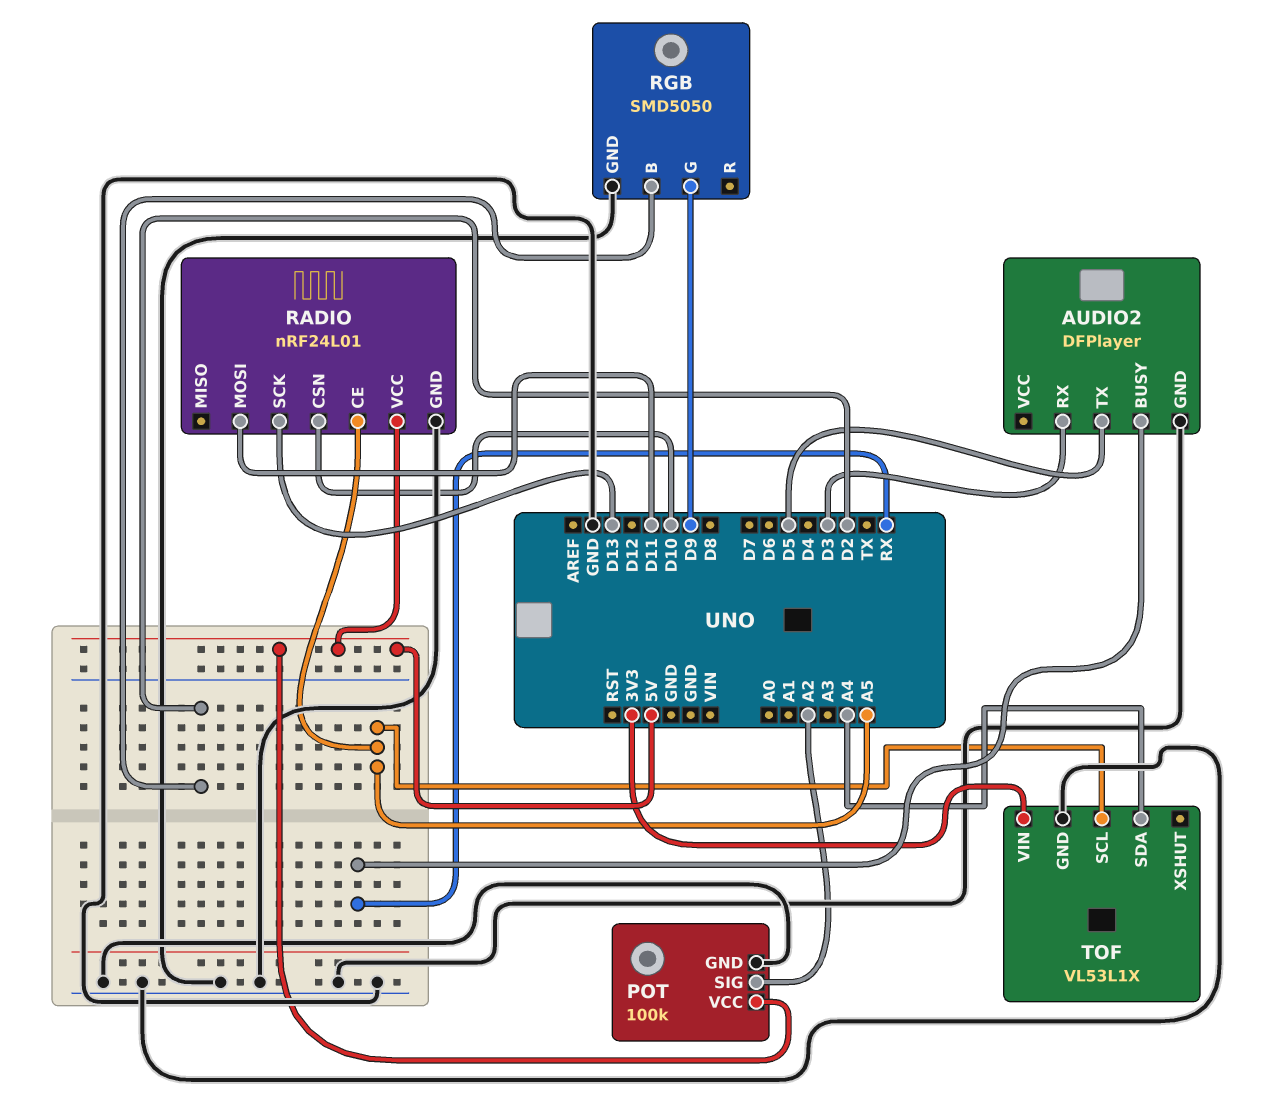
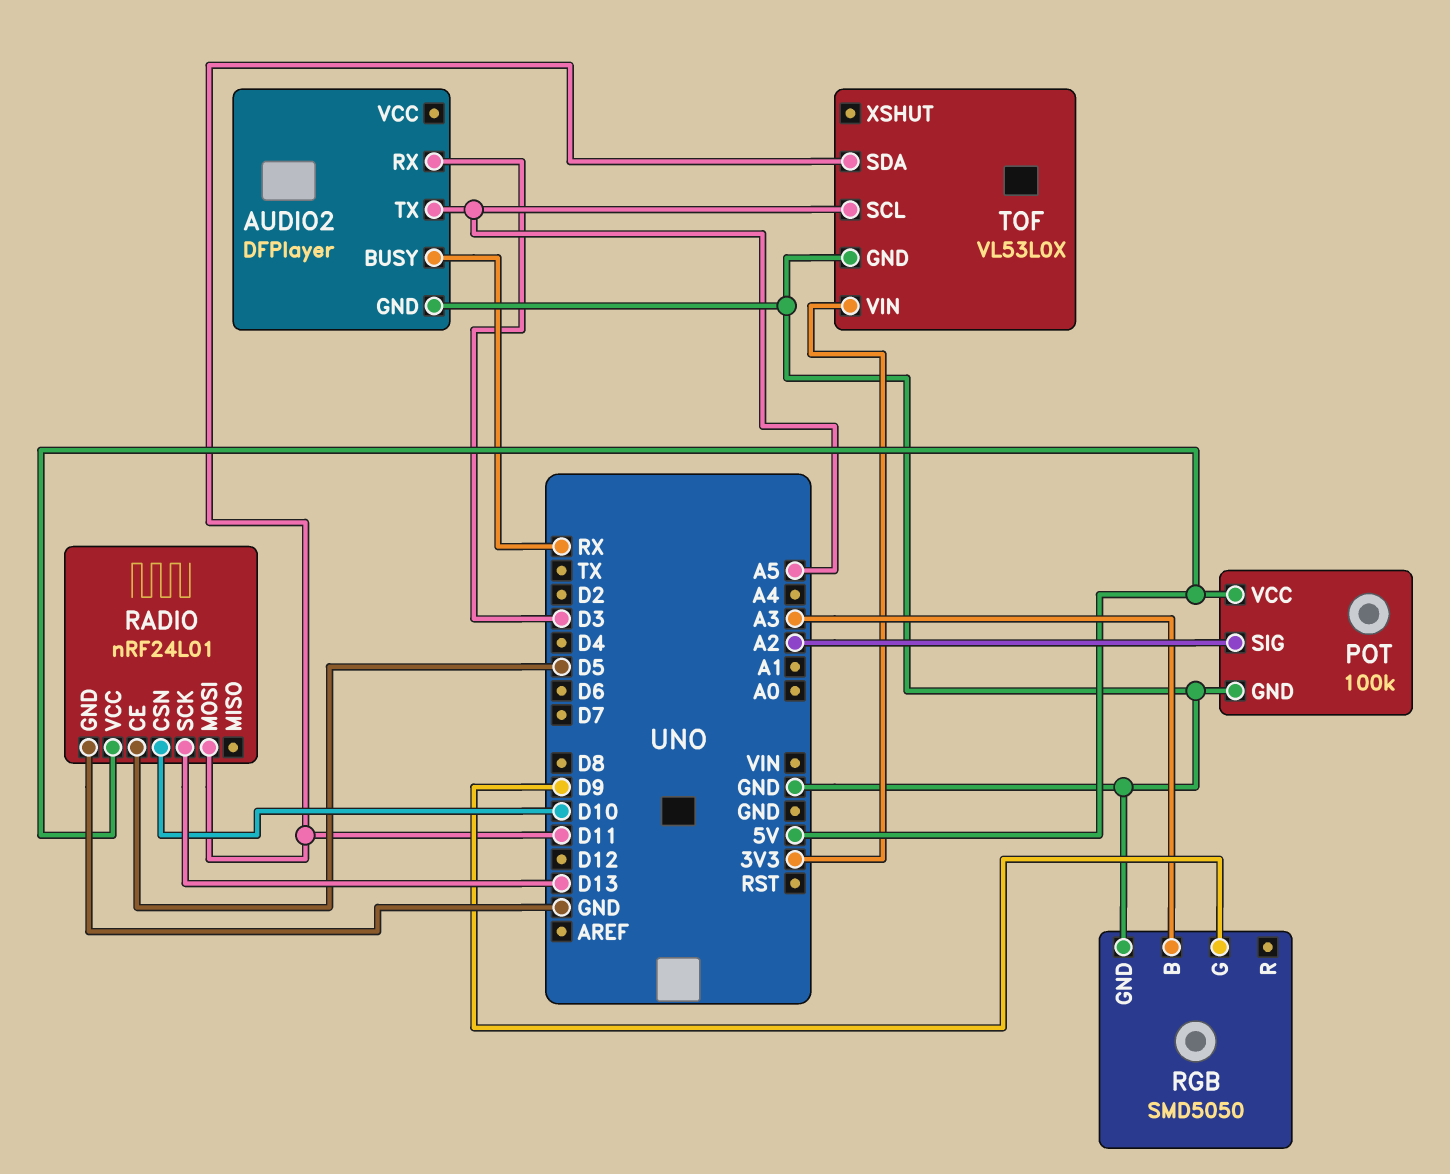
AUDIO2 pin TX: D5 -> A5
RADIO pin CE: A5 -> D5
RGB pin B: D2 -> A3
TOF: VL53L1X -> VL53L0X
TOF pin SDA: A4 -> D11

